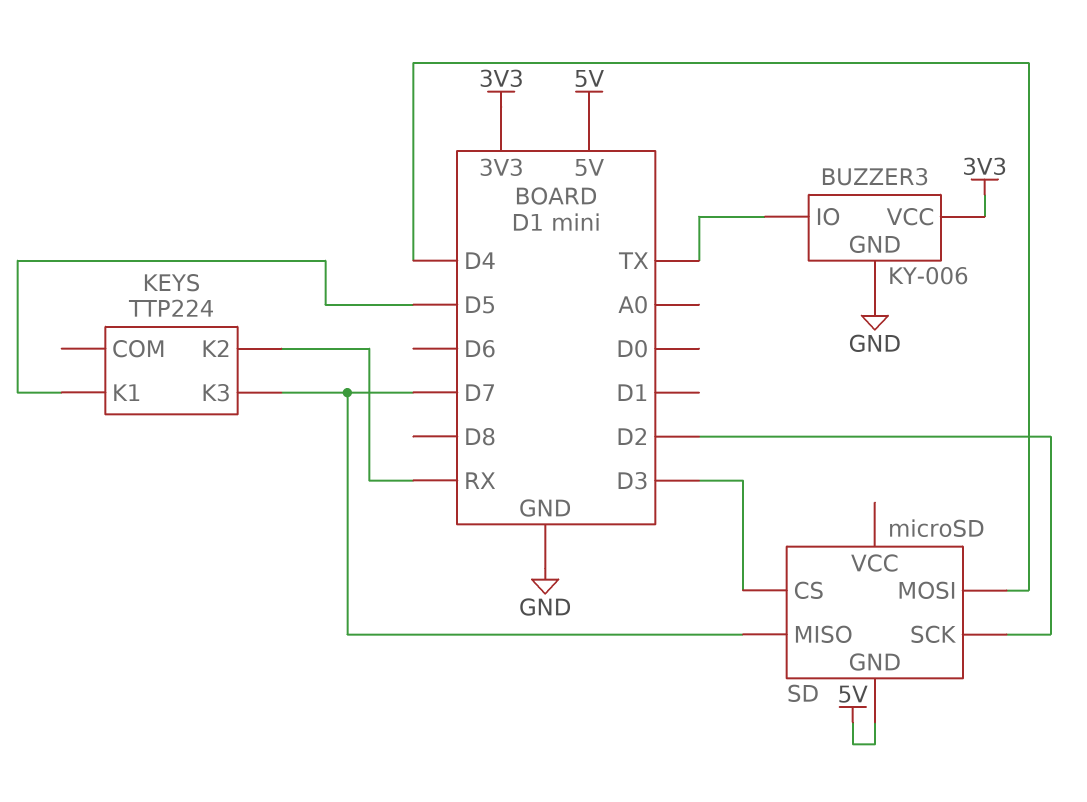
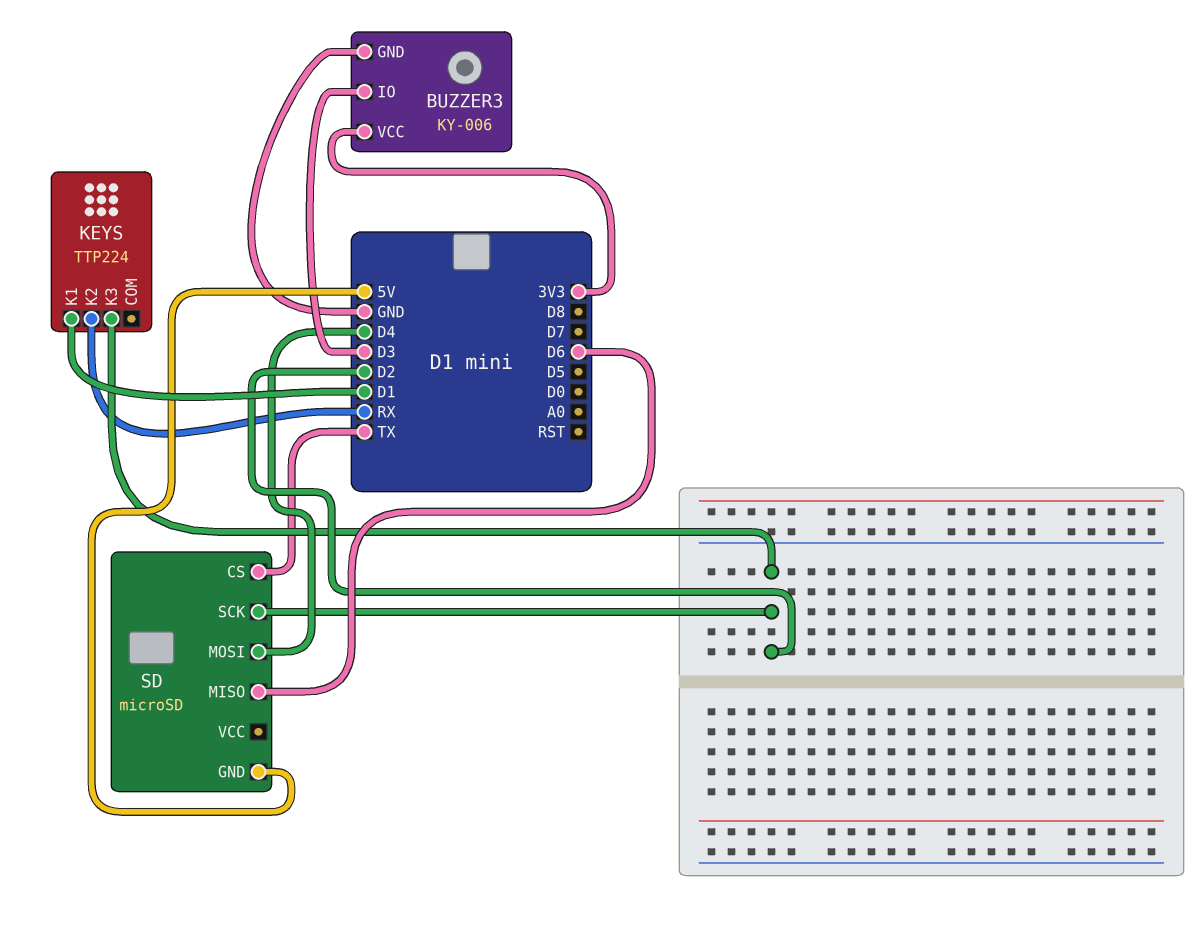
BUZZER3 pin IO: TX -> D3
KEYS pin K1: D5 -> D1
KEYS pin K3: D7 -> D2
SD pin CS: D3 -> TX
SD pin MISO: D7 -> D6

